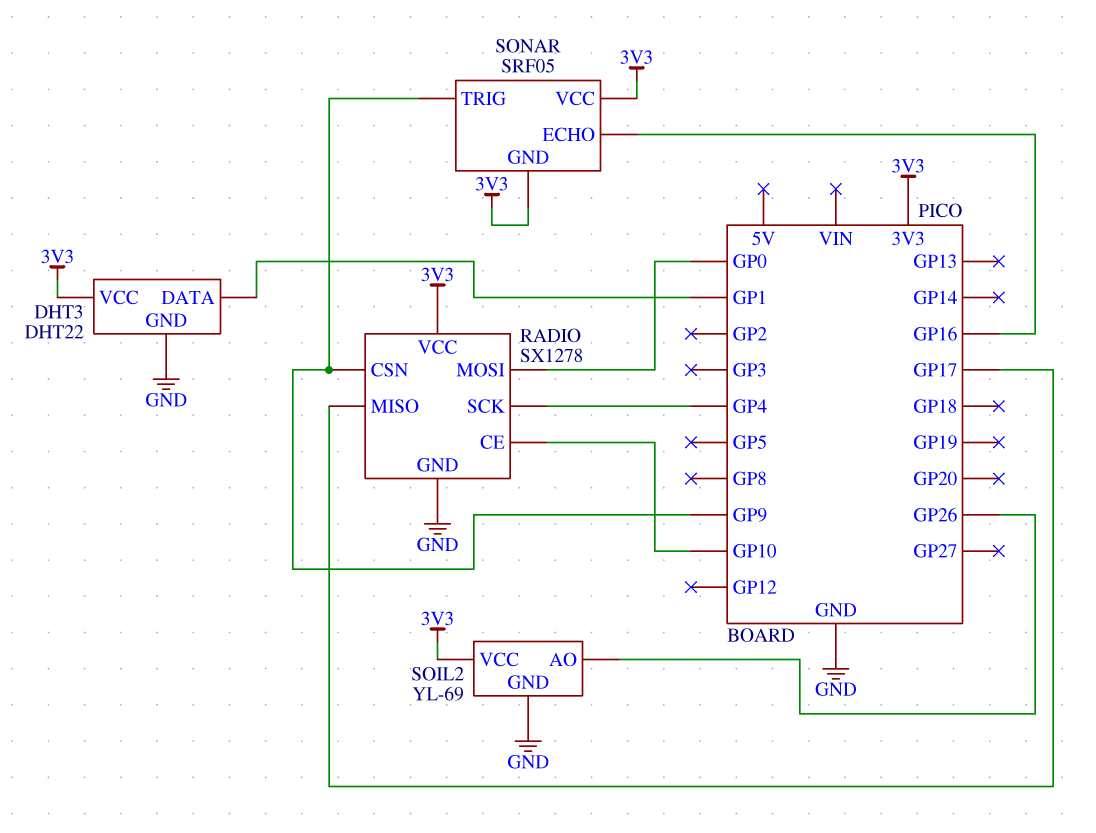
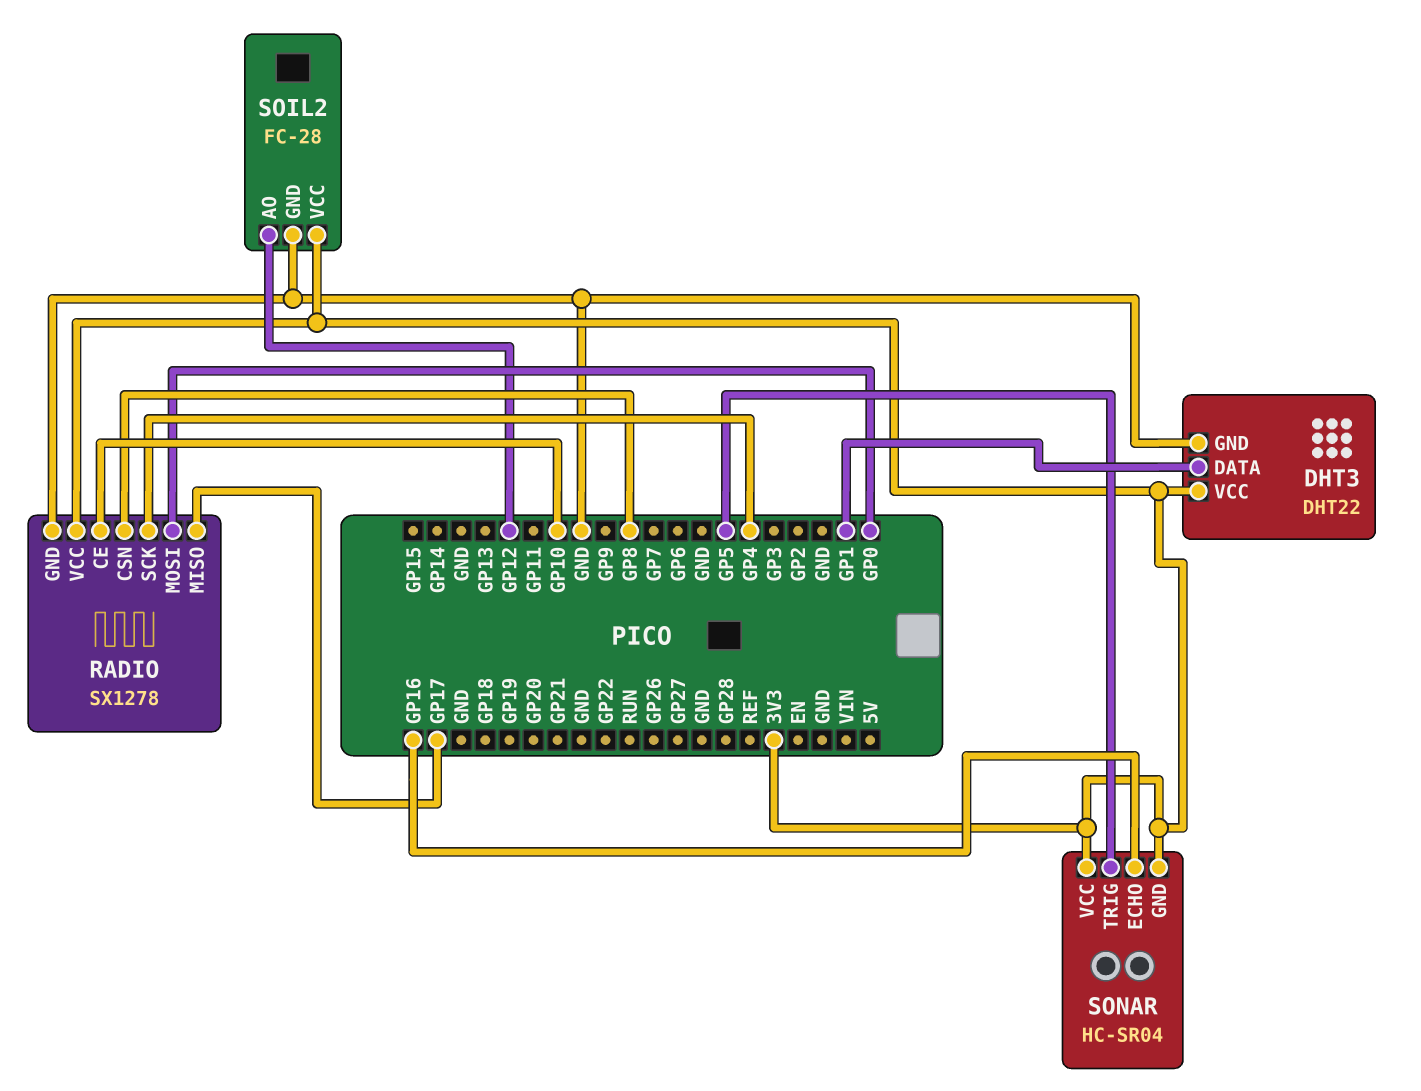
RADIO pin CSN: GP9 -> GP8
SOIL2: YL-69 -> FC-28
SOIL2 pin AO: GP26 -> GP12
SONAR: SRF05 -> HC-SR04
SONAR pin TRIG: GP9 -> GP5

